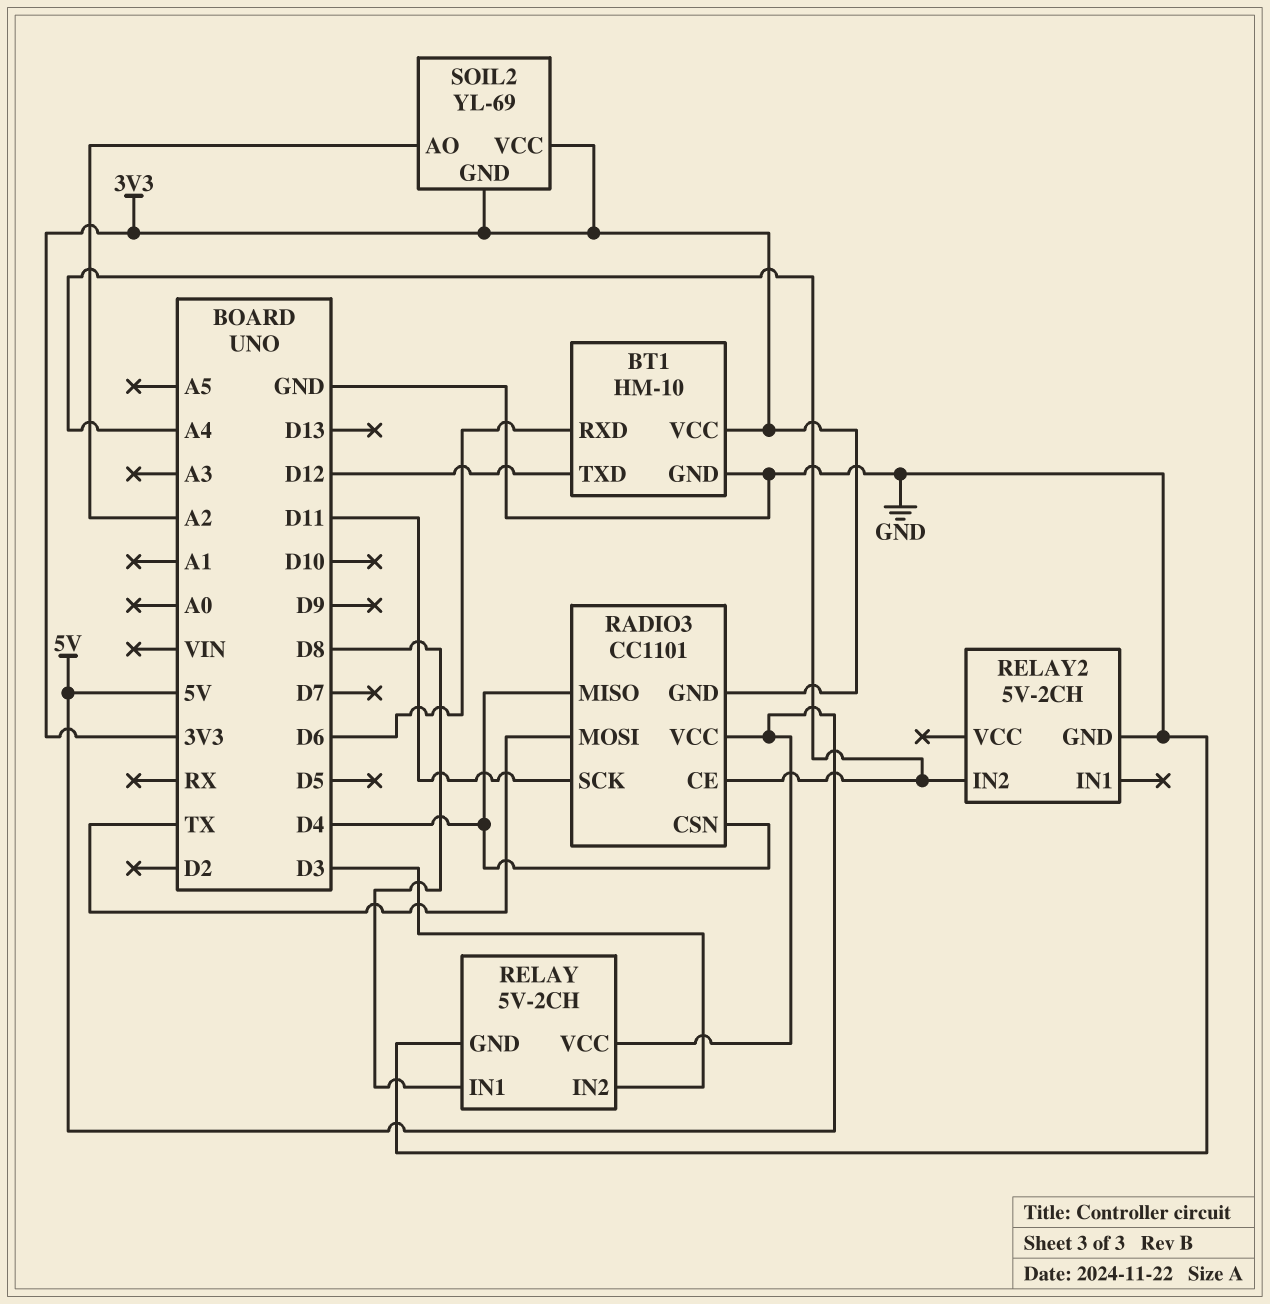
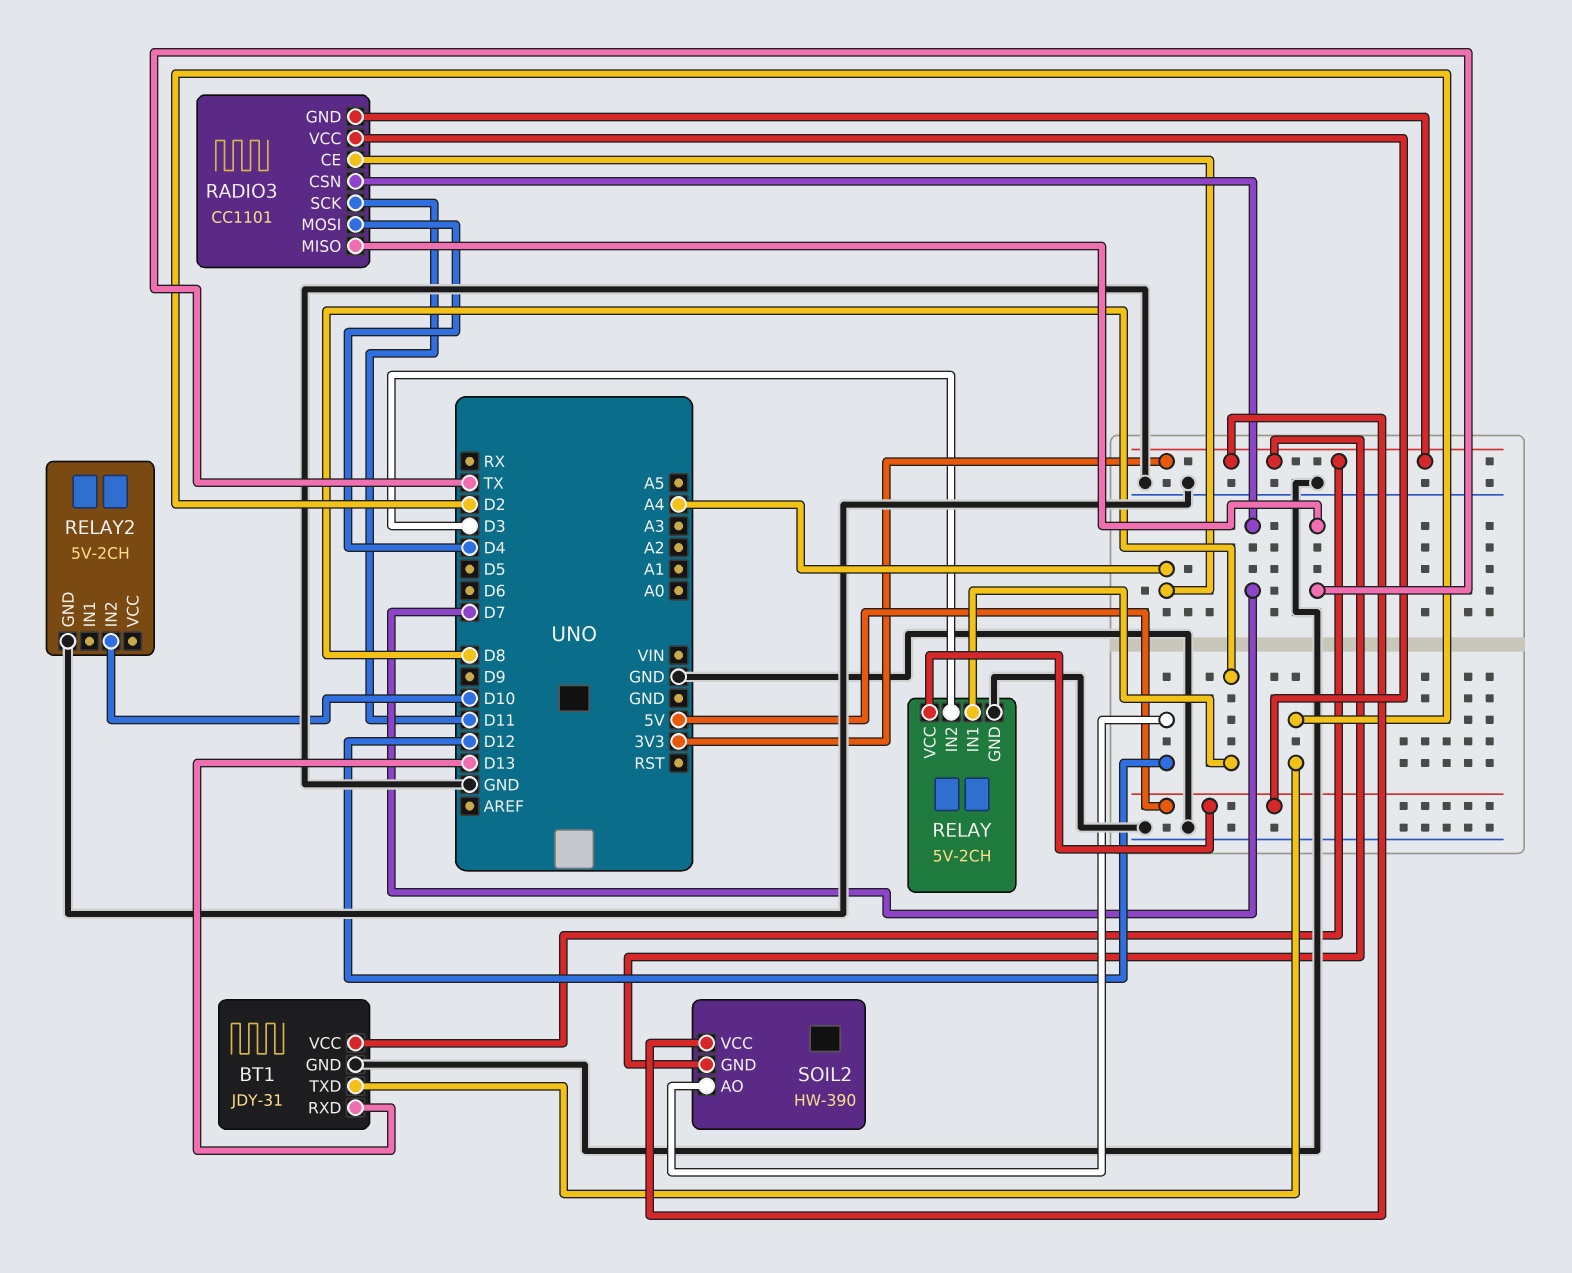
BT1: HM-10 -> JDY-31
BT1 pin RXD: D6 -> D13
BT1 pin TXD: D12 -> D2
RADIO3 pin CSN: D4 -> D7
RADIO3 pin MISO: D4 -> TX
RADIO3 pin MOSI: TX -> D4
RELAY2 pin IN2: A4 -> D10
SOIL2: YL-69 -> HW-390
SOIL2 pin AO: A2 -> D12

